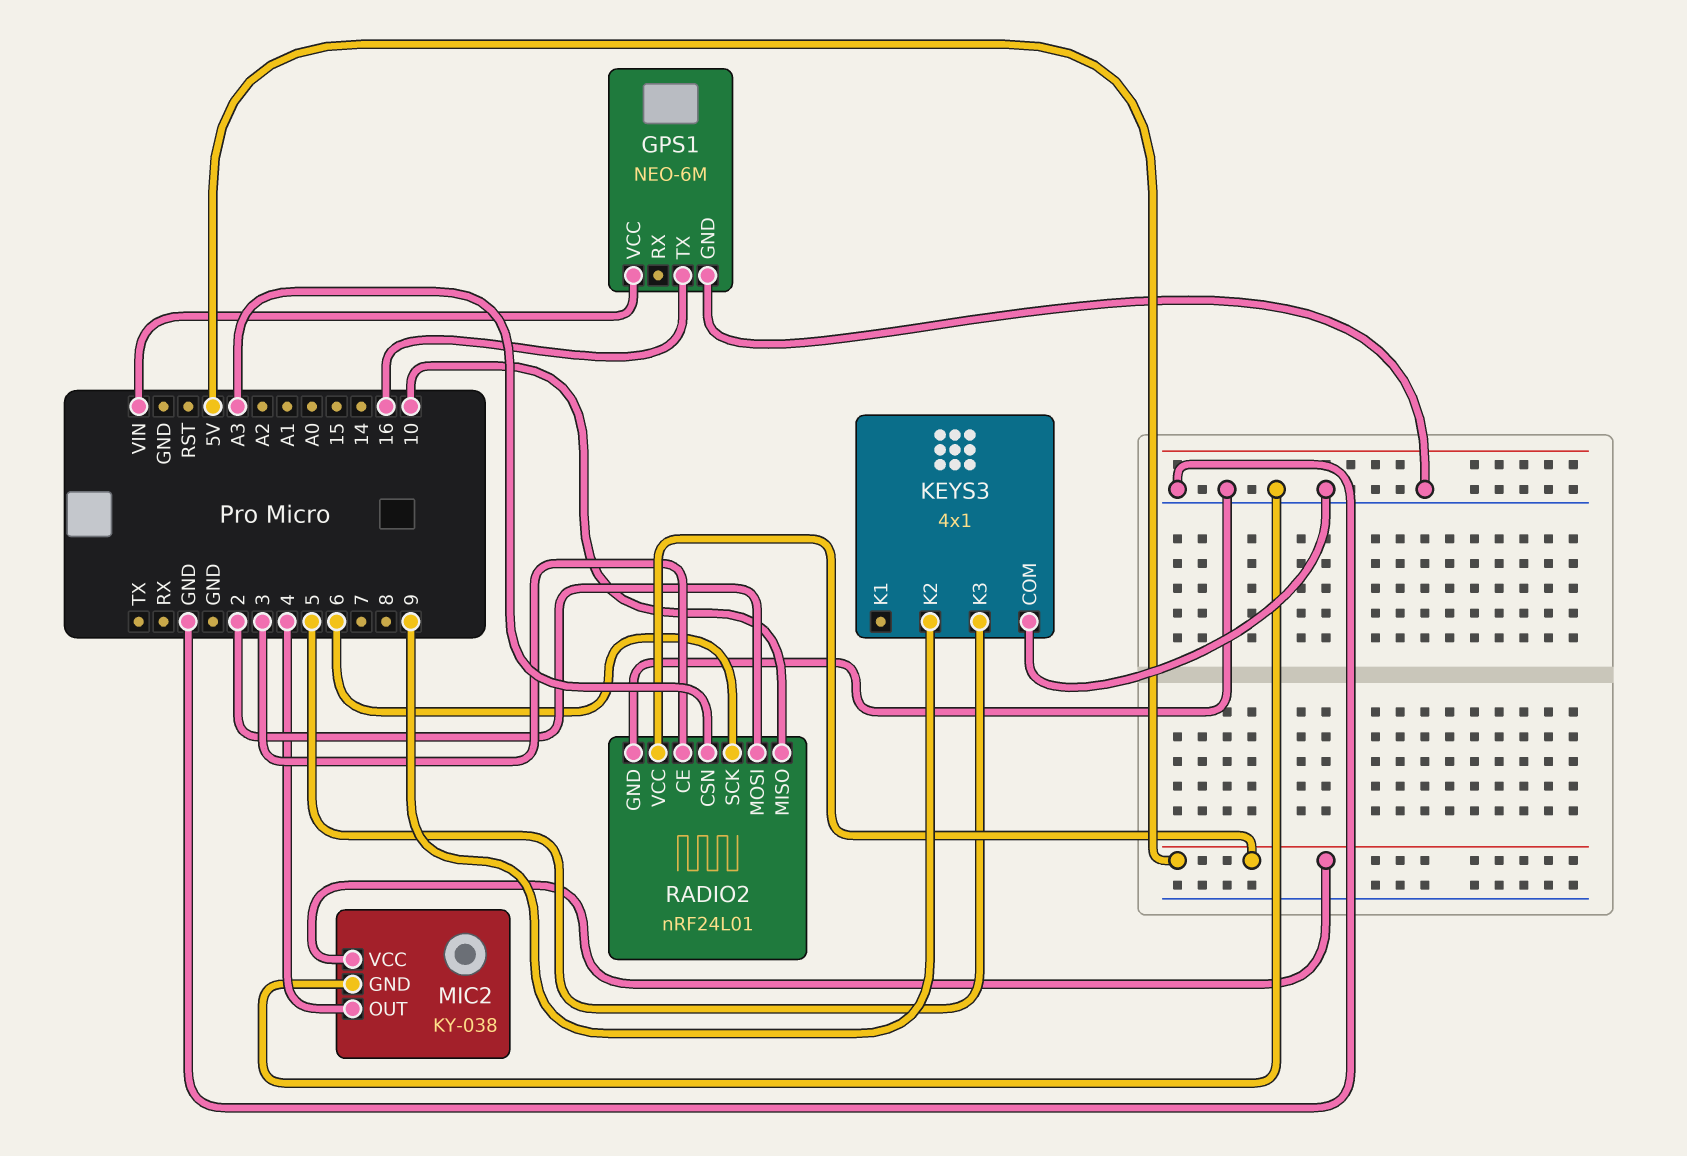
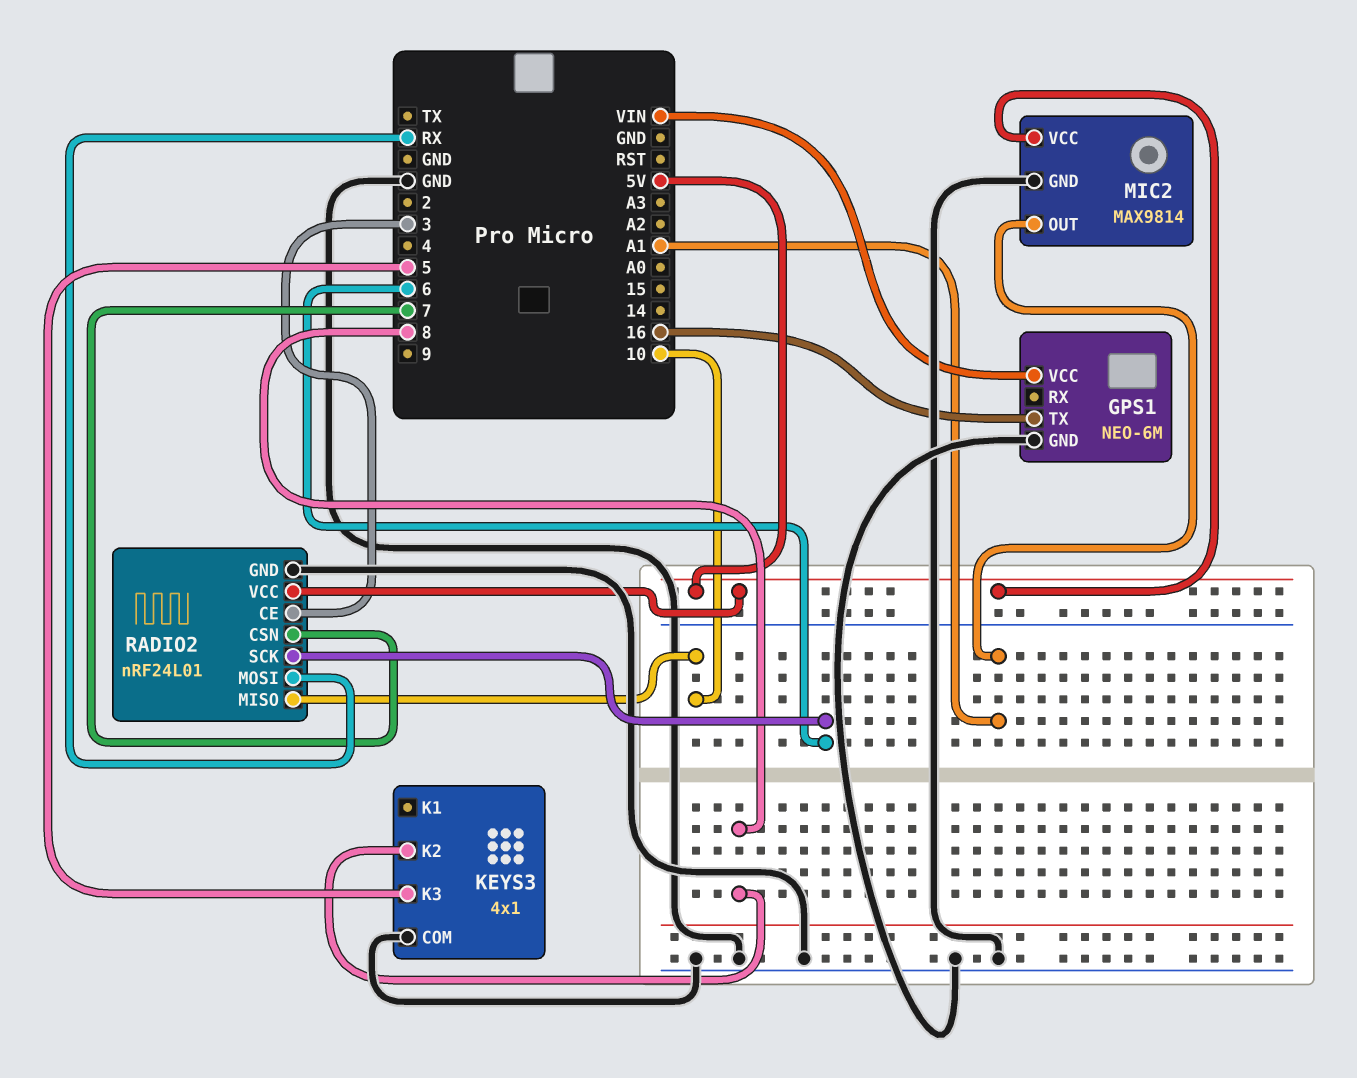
KEYS3 pin K2: 9 -> 8
MIC2: KY-038 -> MAX9814
MIC2 pin OUT: 4 -> A1
RADIO2 pin CSN: A3 -> 7
RADIO2 pin MOSI: 2 -> RX

